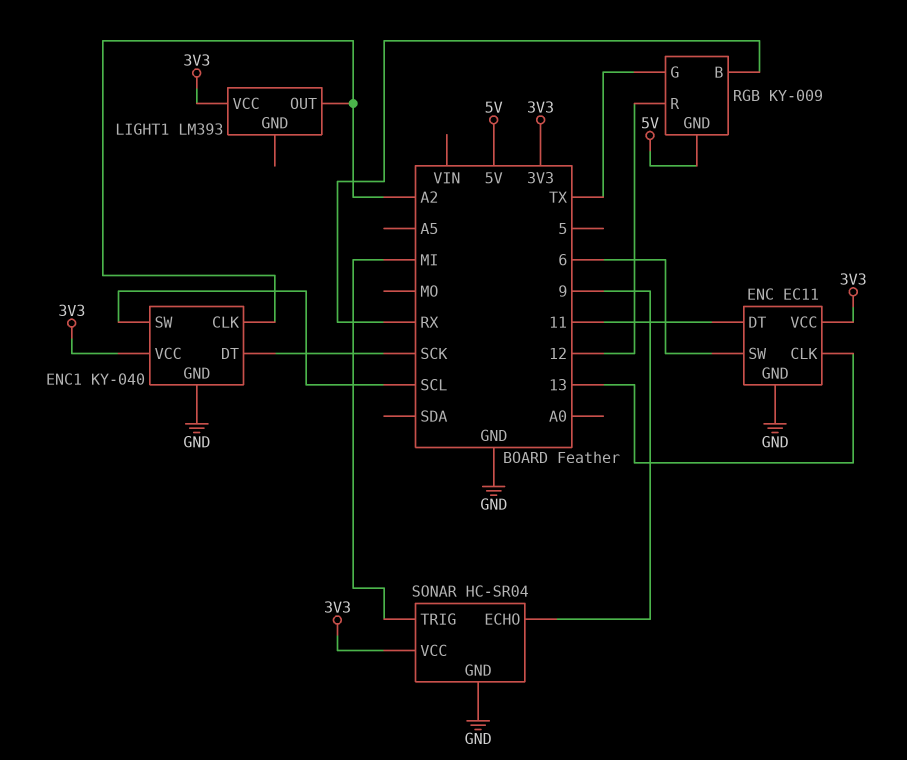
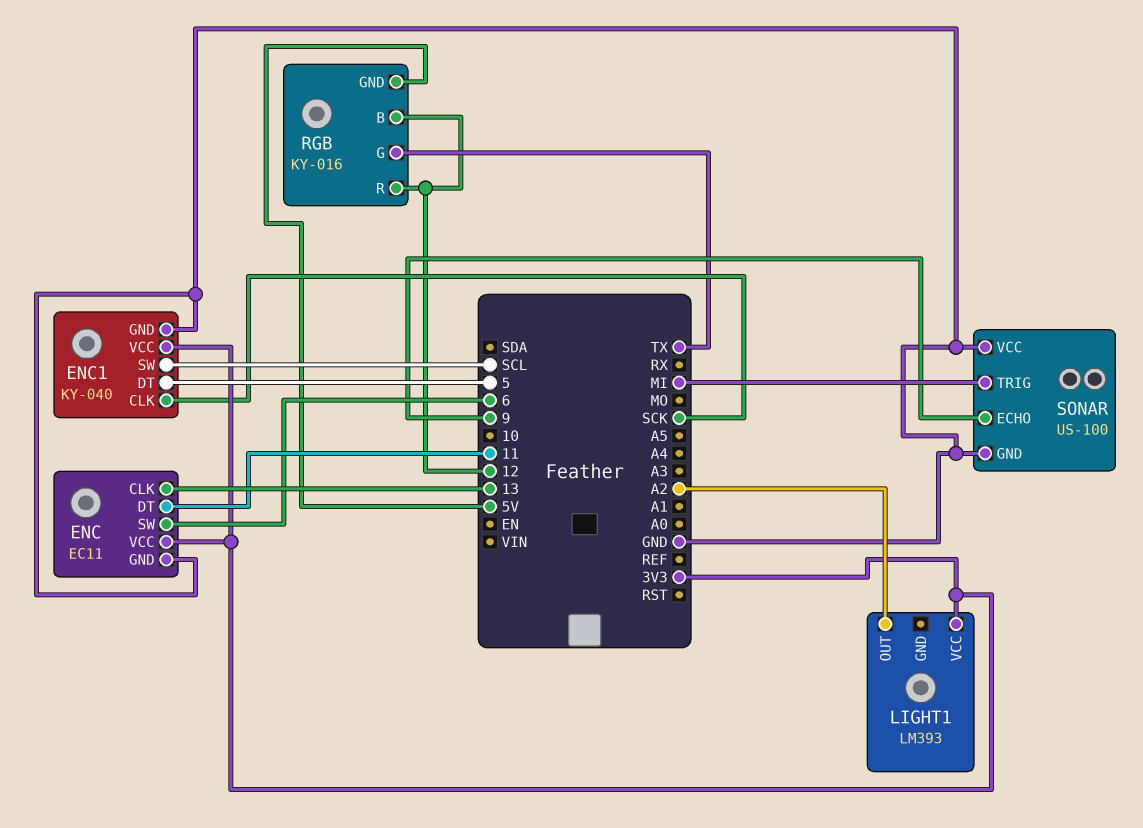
ENC1 pin CLK: A2 -> SCK
ENC1 pin DT: SCK -> 5
RGB: KY-009 -> KY-016
RGB pin B: RX -> 12
SONAR: HC-SR04 -> US-100
SONAR pin VCC: 3V3 -> GND

